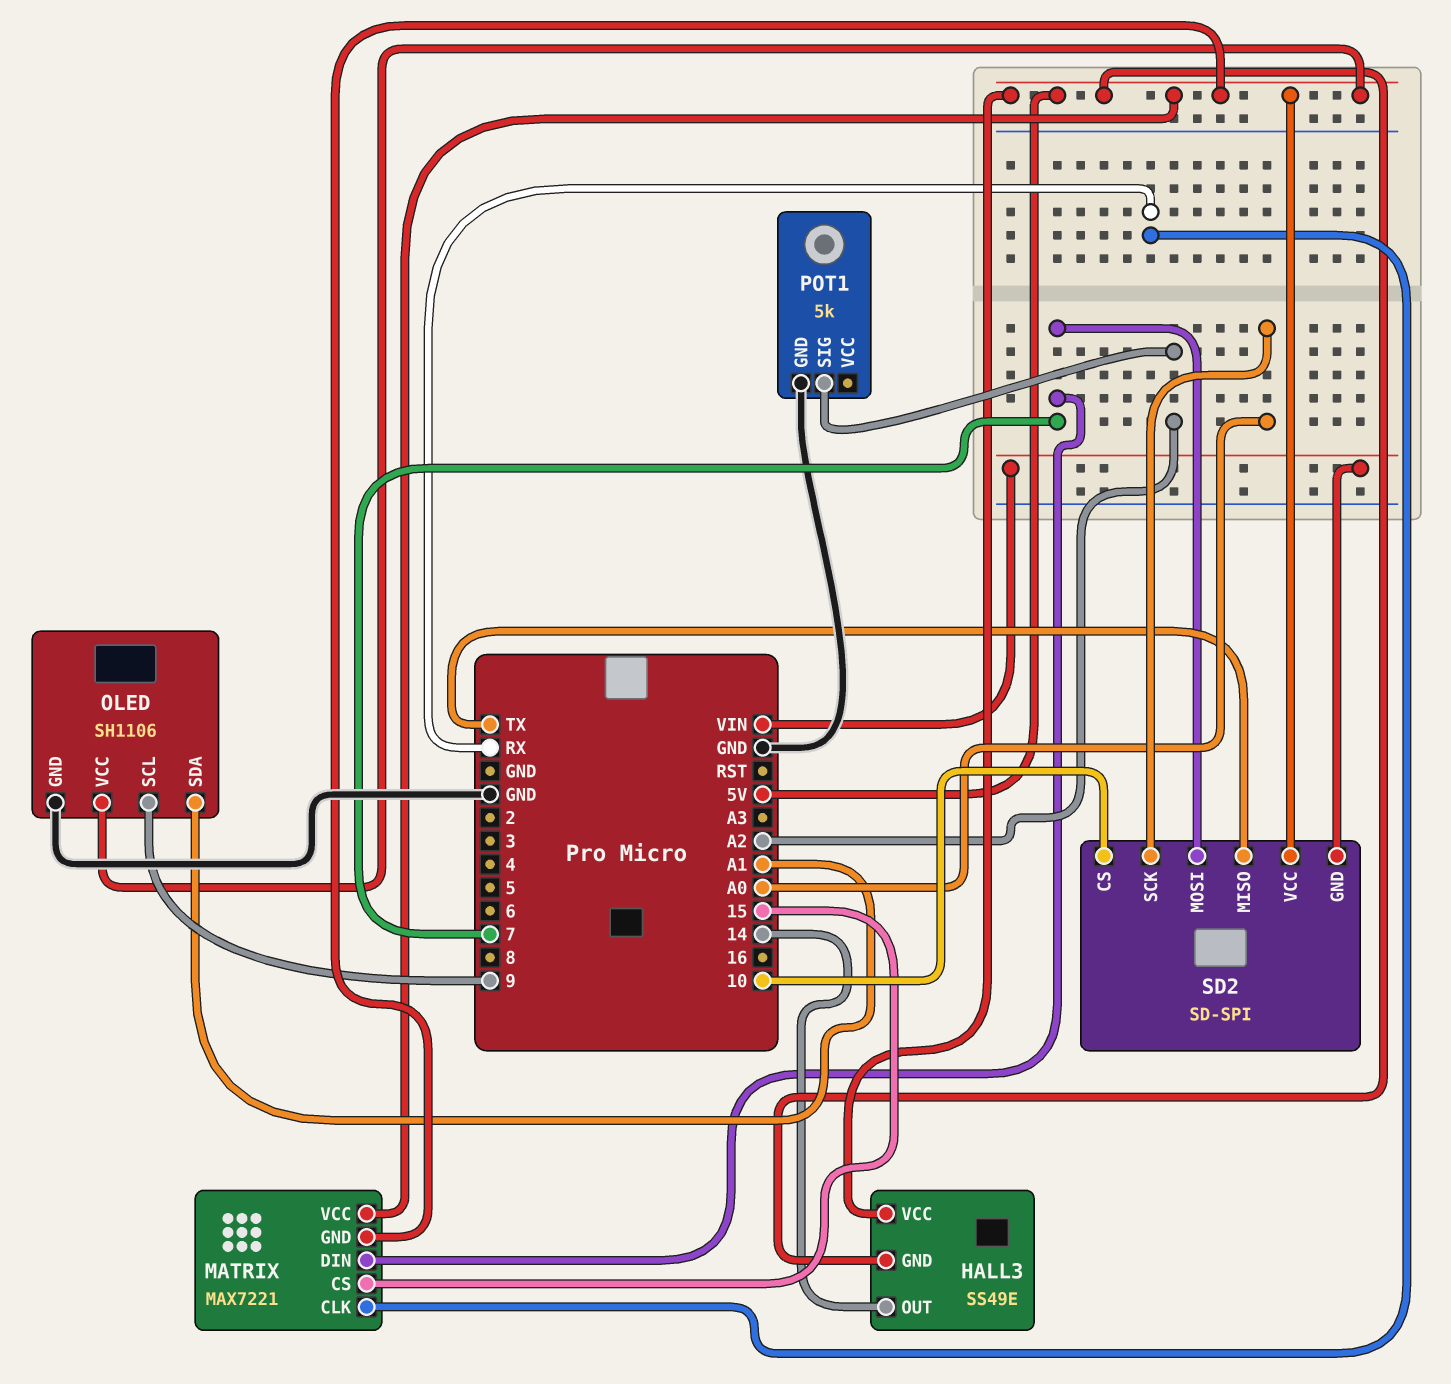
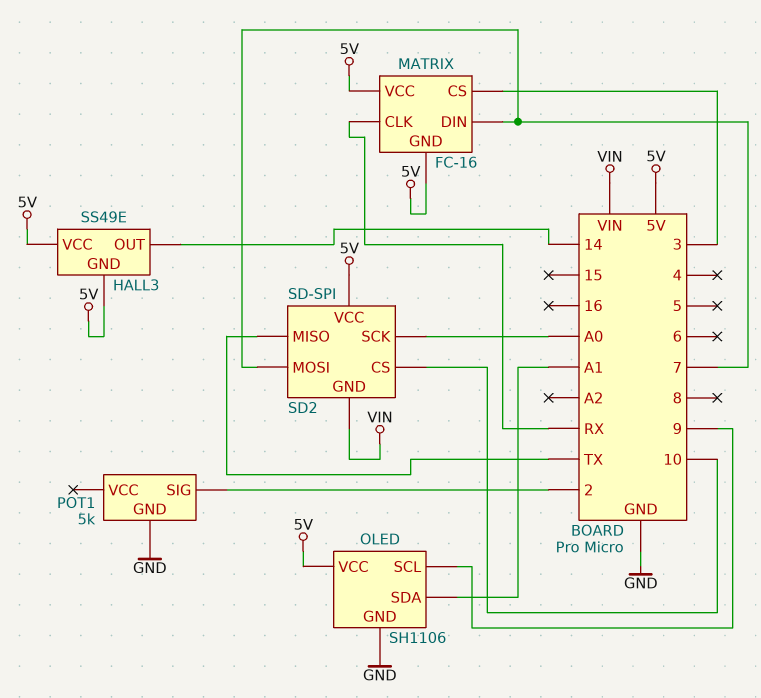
MATRIX: MAX7221 -> FC-16
MATRIX pin CS: 15 -> 3
POT1 pin SIG: A2 -> 2

